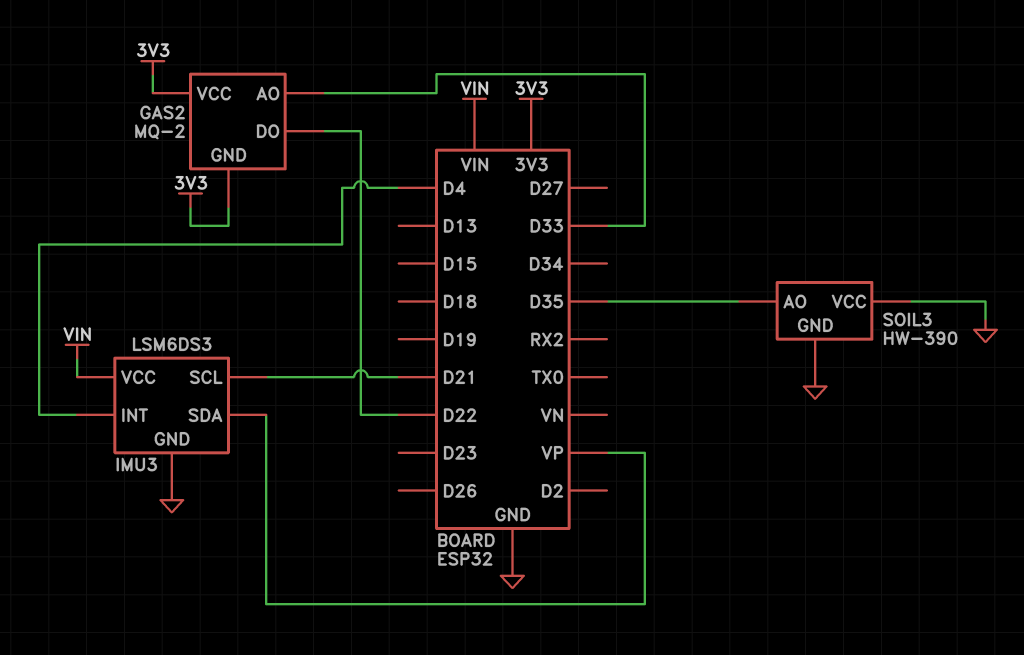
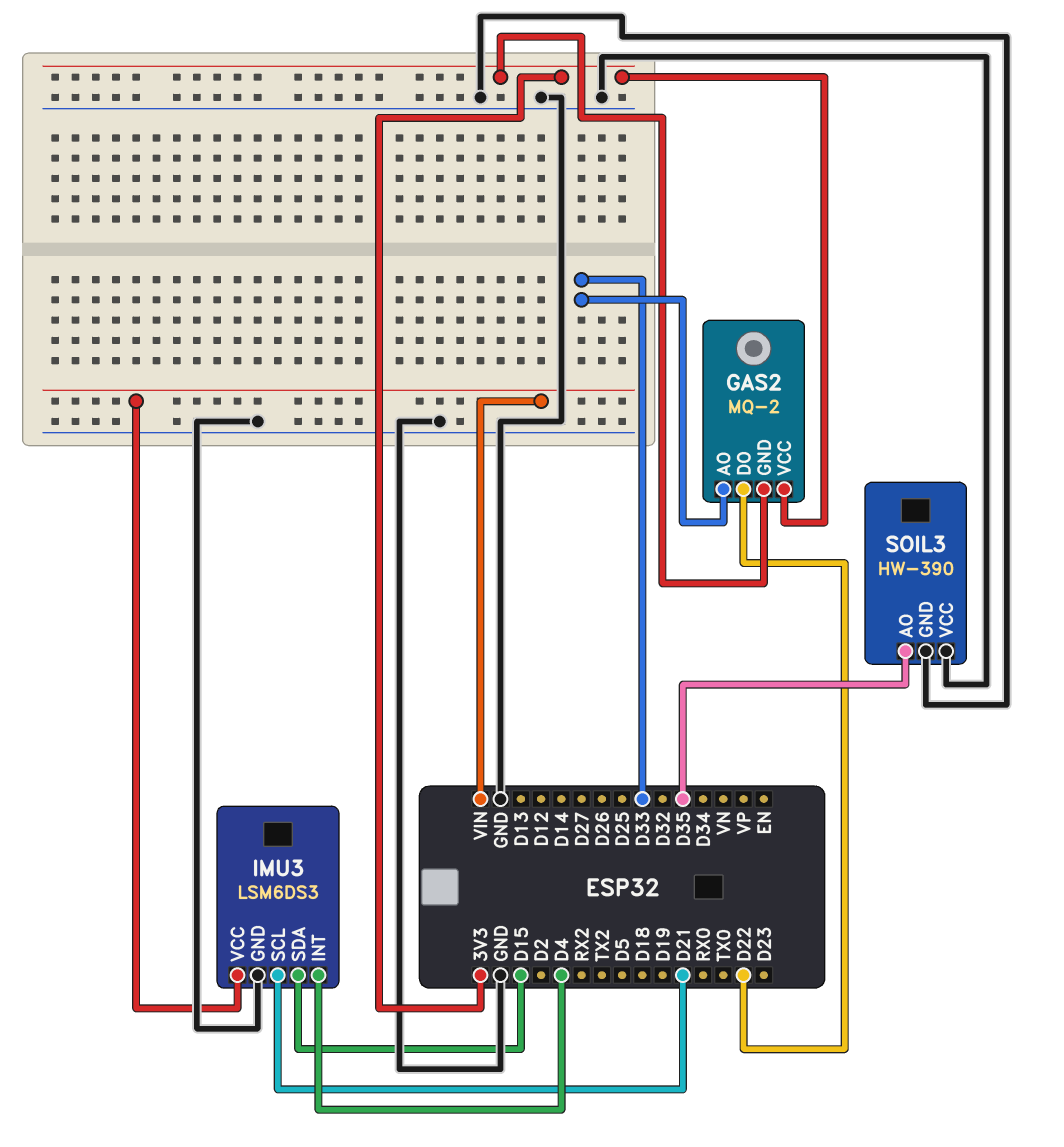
IMU3 pin SDA: VP -> D15

